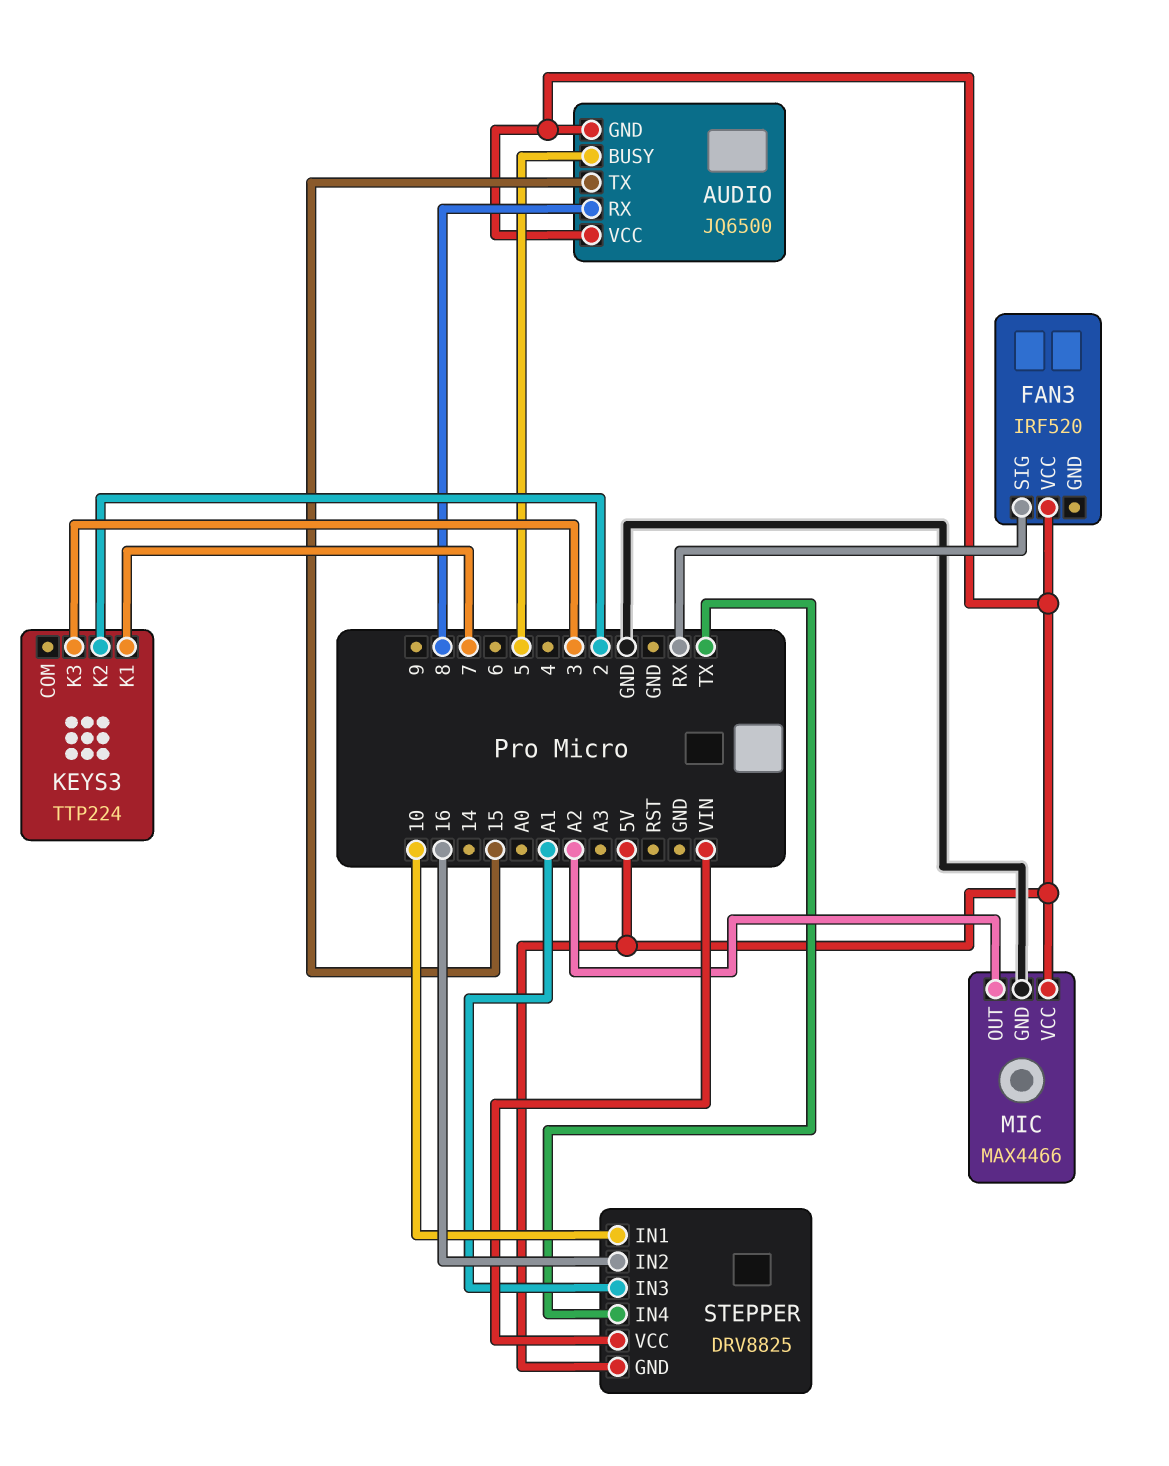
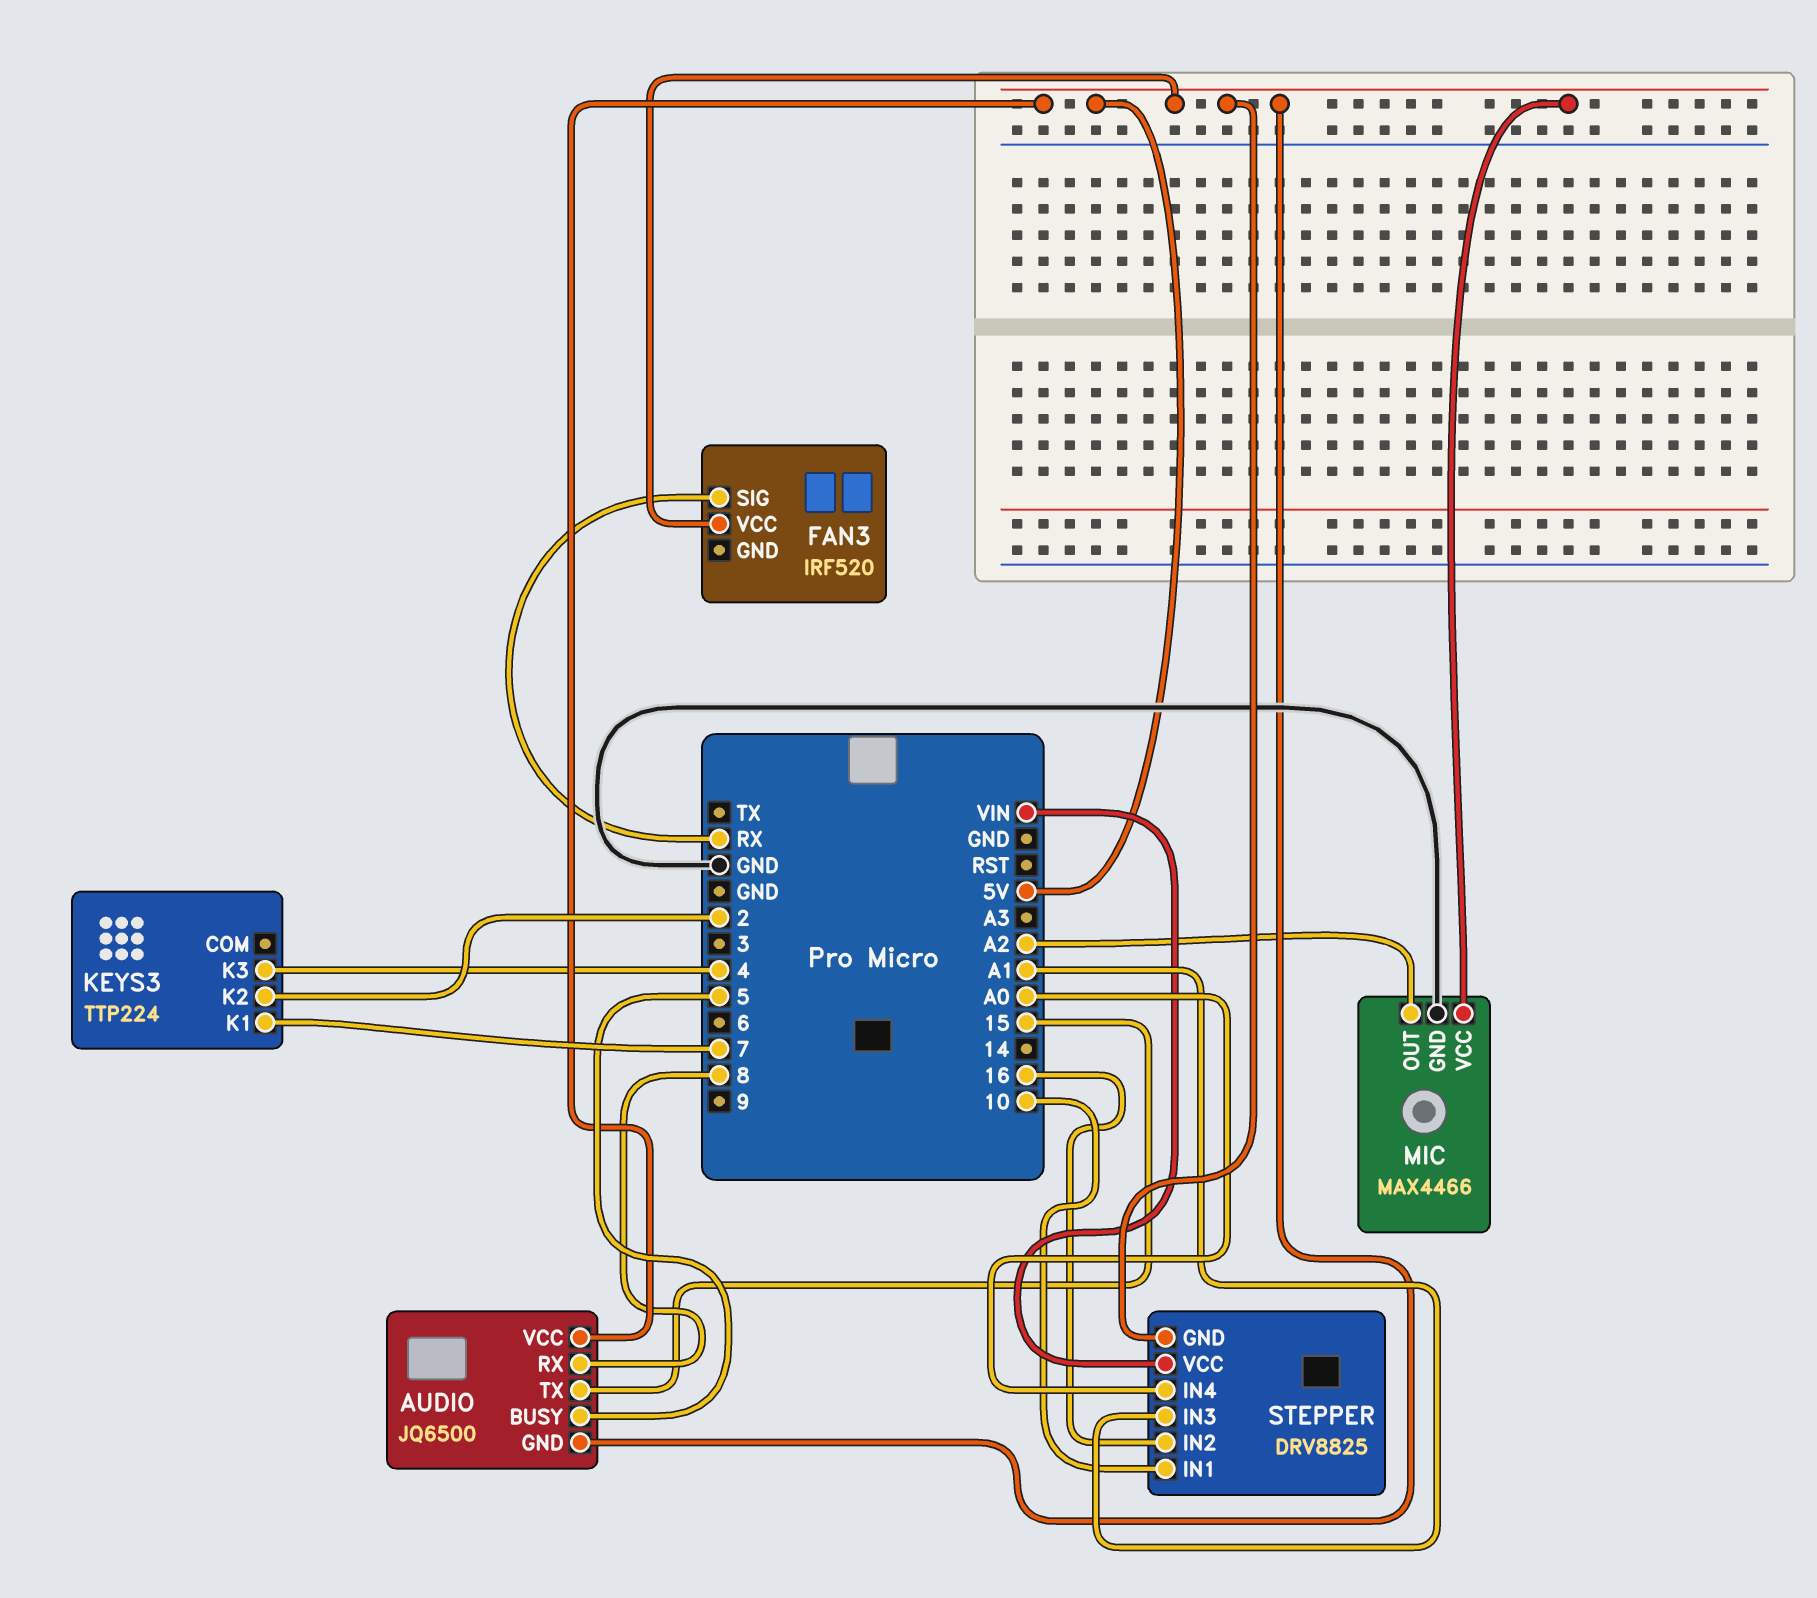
KEYS3 pin K3: 3 -> 4
STEPPER pin IN4: TX -> A0

